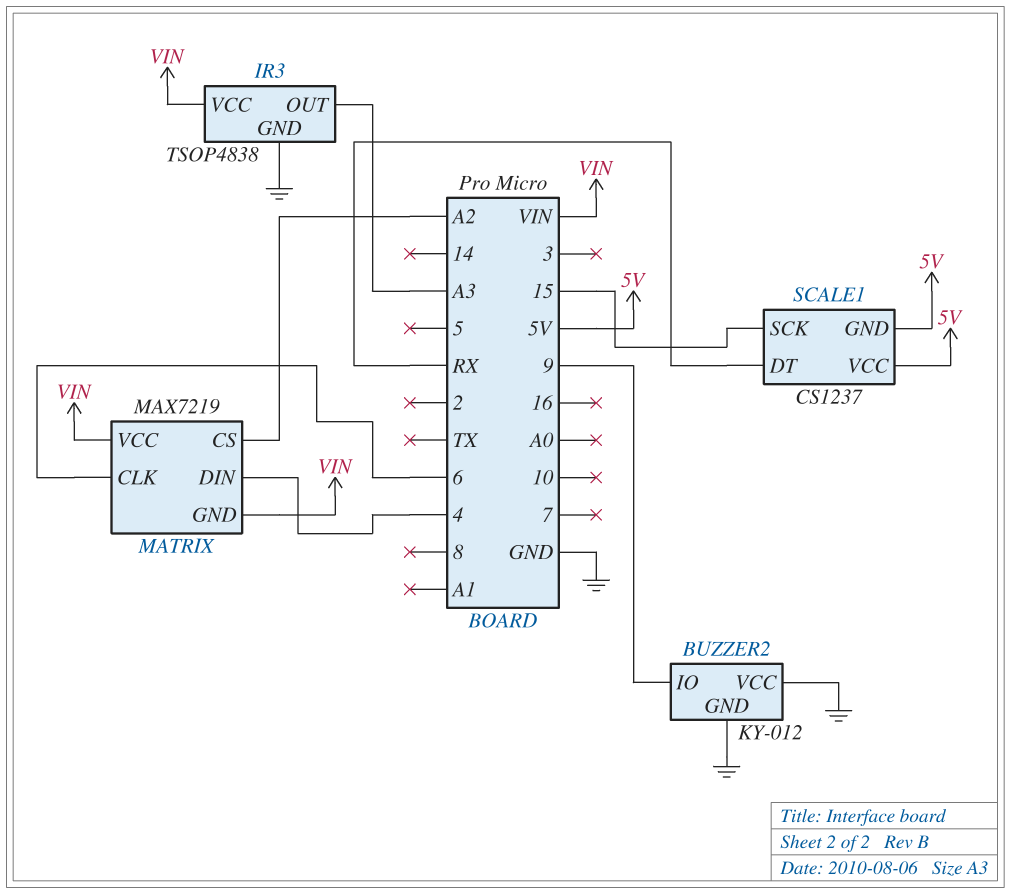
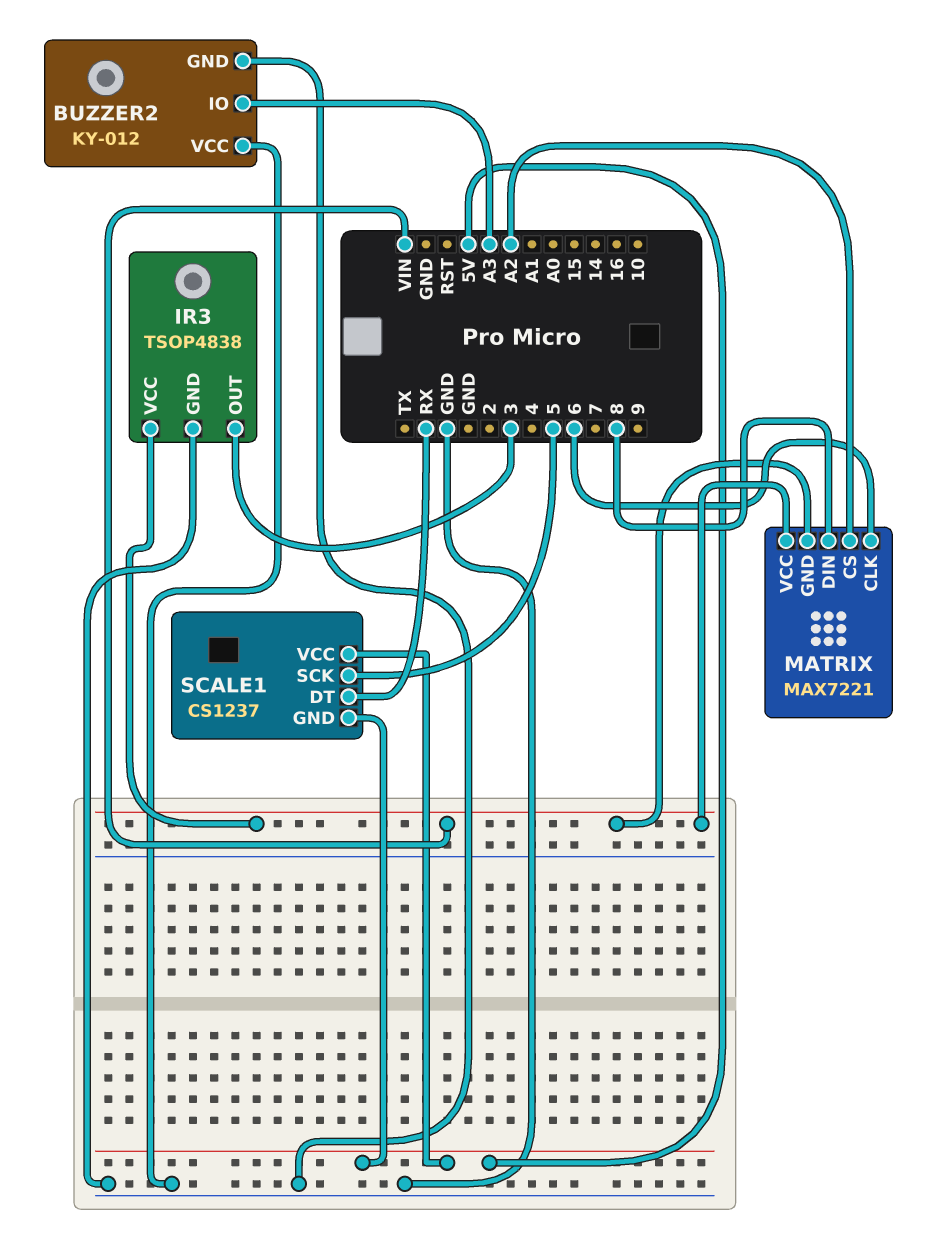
BUZZER2 pin IO: 9 -> A3
IR3 pin OUT: A3 -> 3
MATRIX: MAX7219 -> MAX7221
MATRIX pin DIN: 4 -> 8
SCALE1 pin SCK: 15 -> 5

